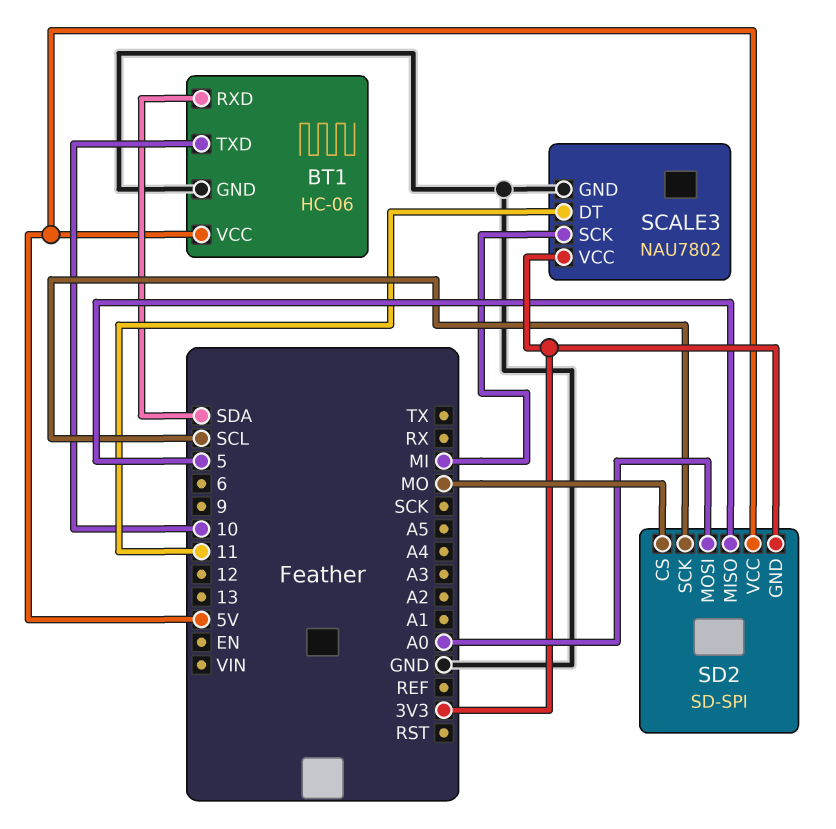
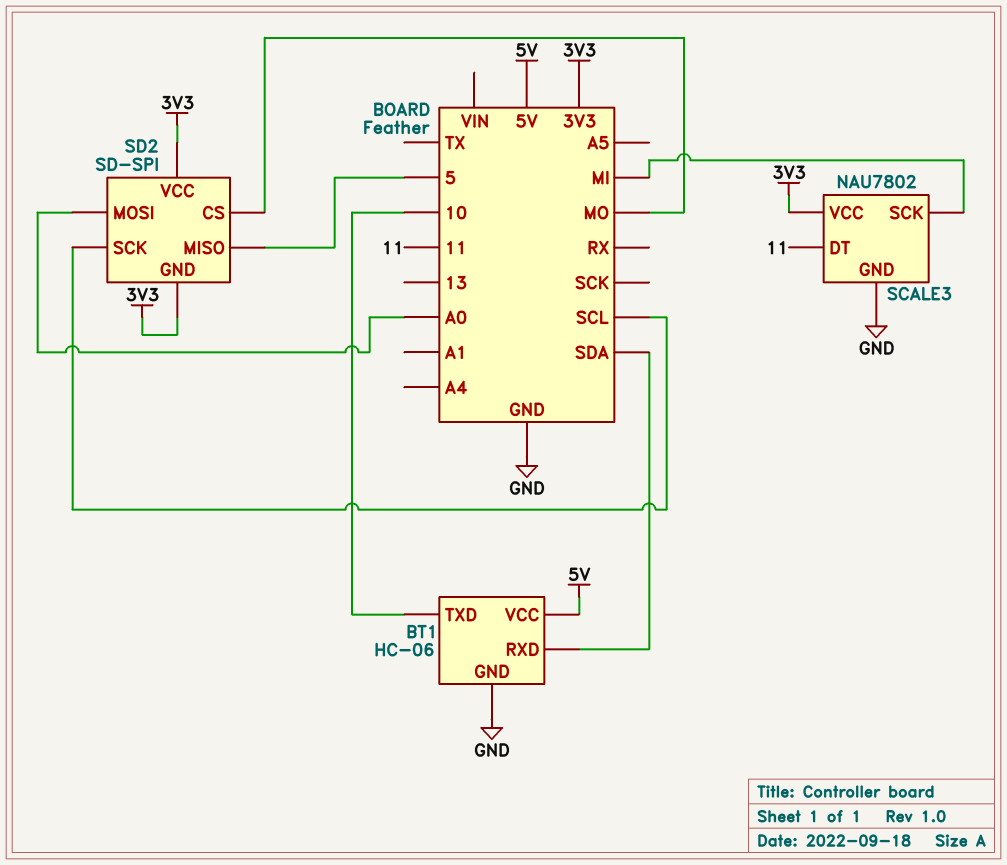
SD2 pin VCC: 5V -> 3V3

